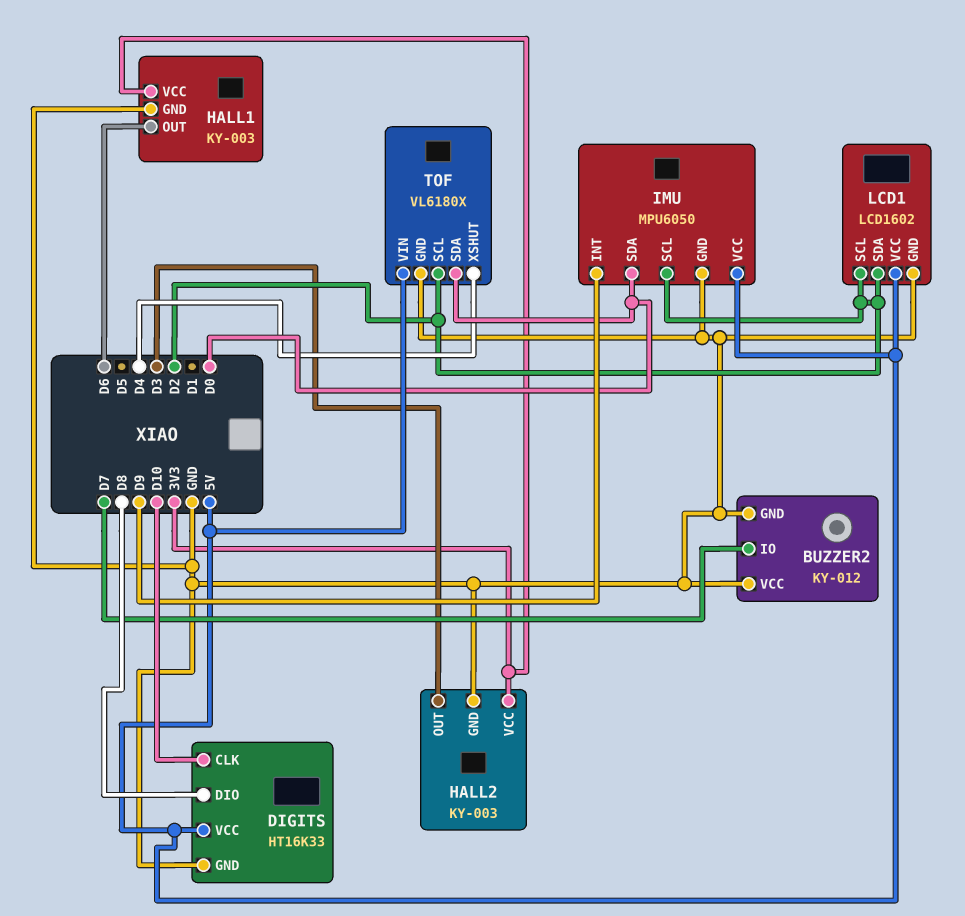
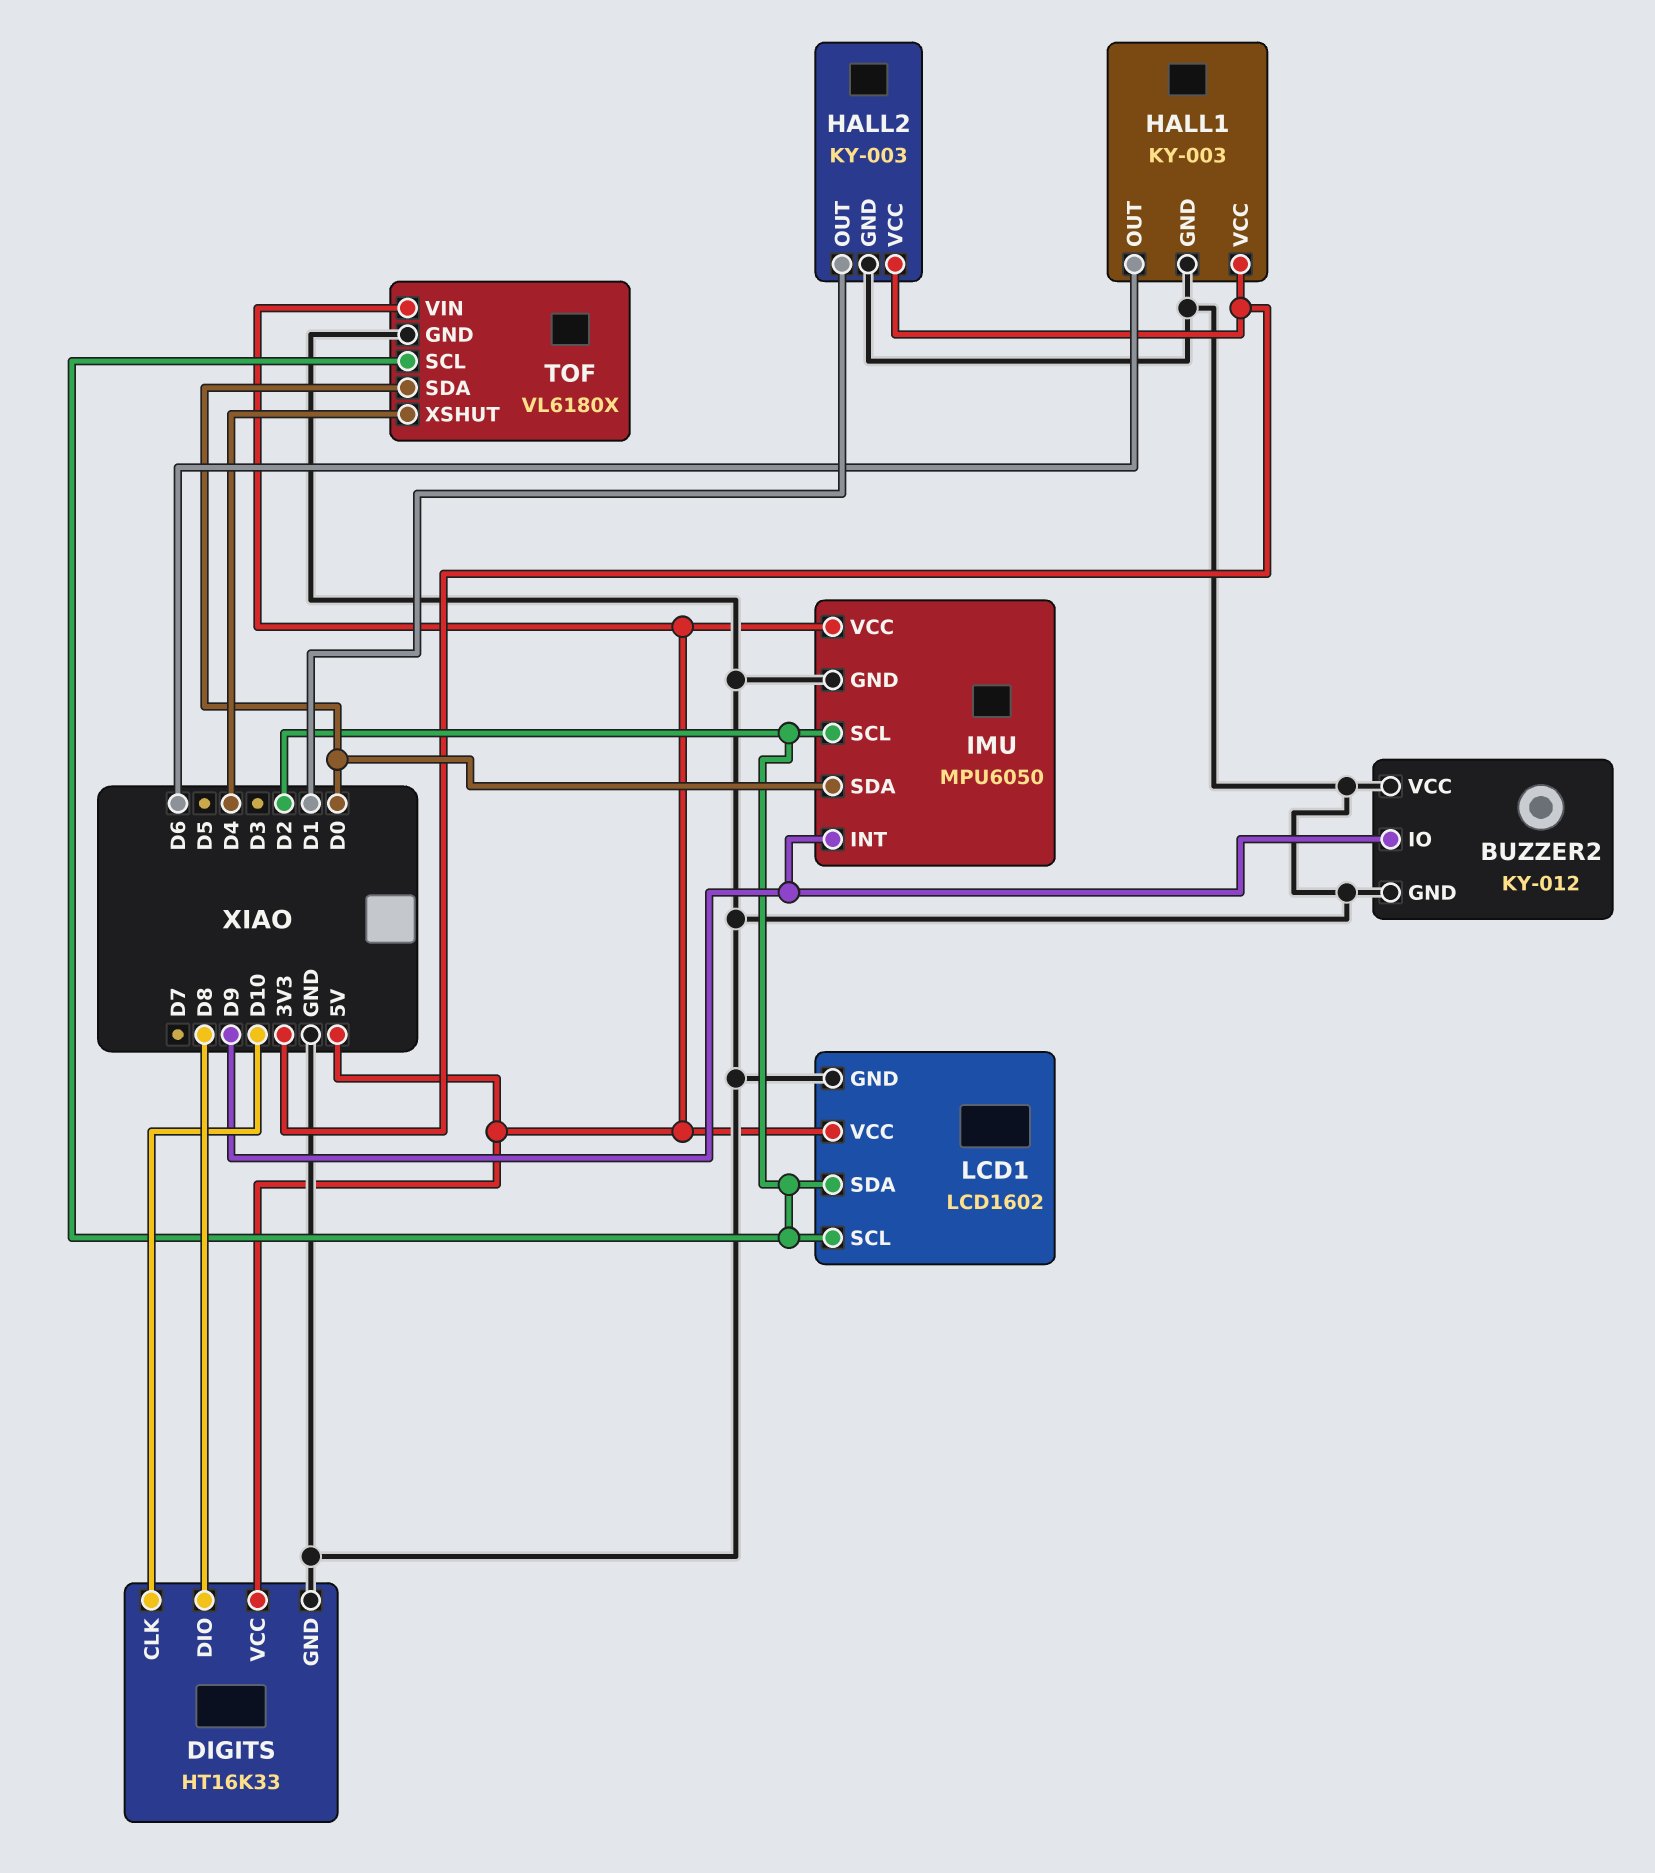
BUZZER2 pin IO: D7 -> D9
HALL2 pin OUT: D3 -> D1

